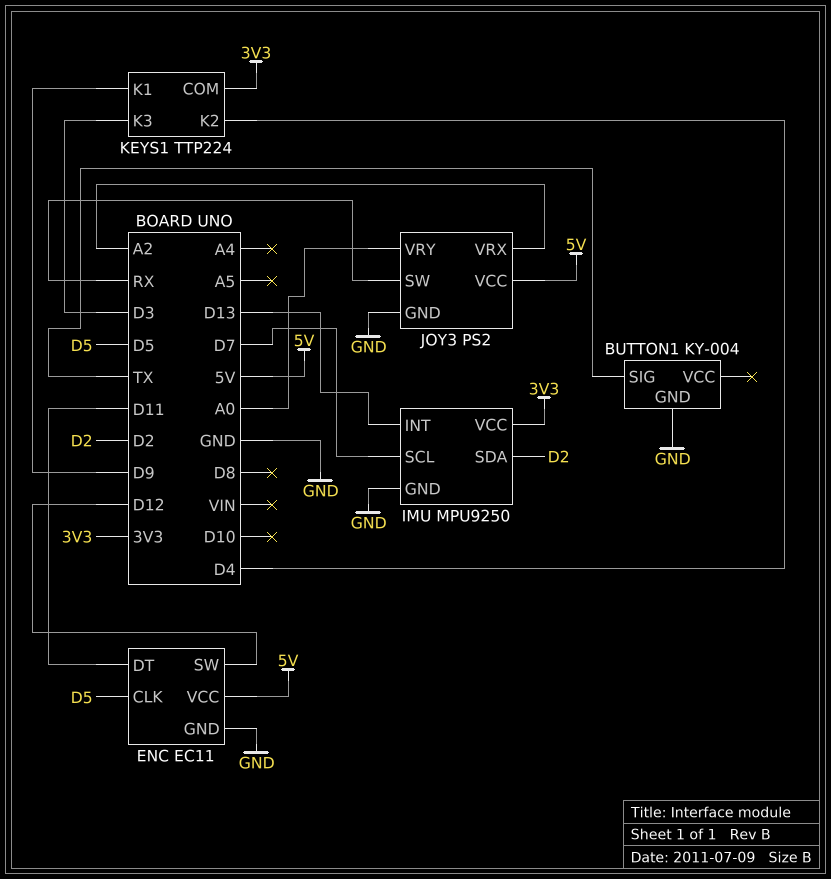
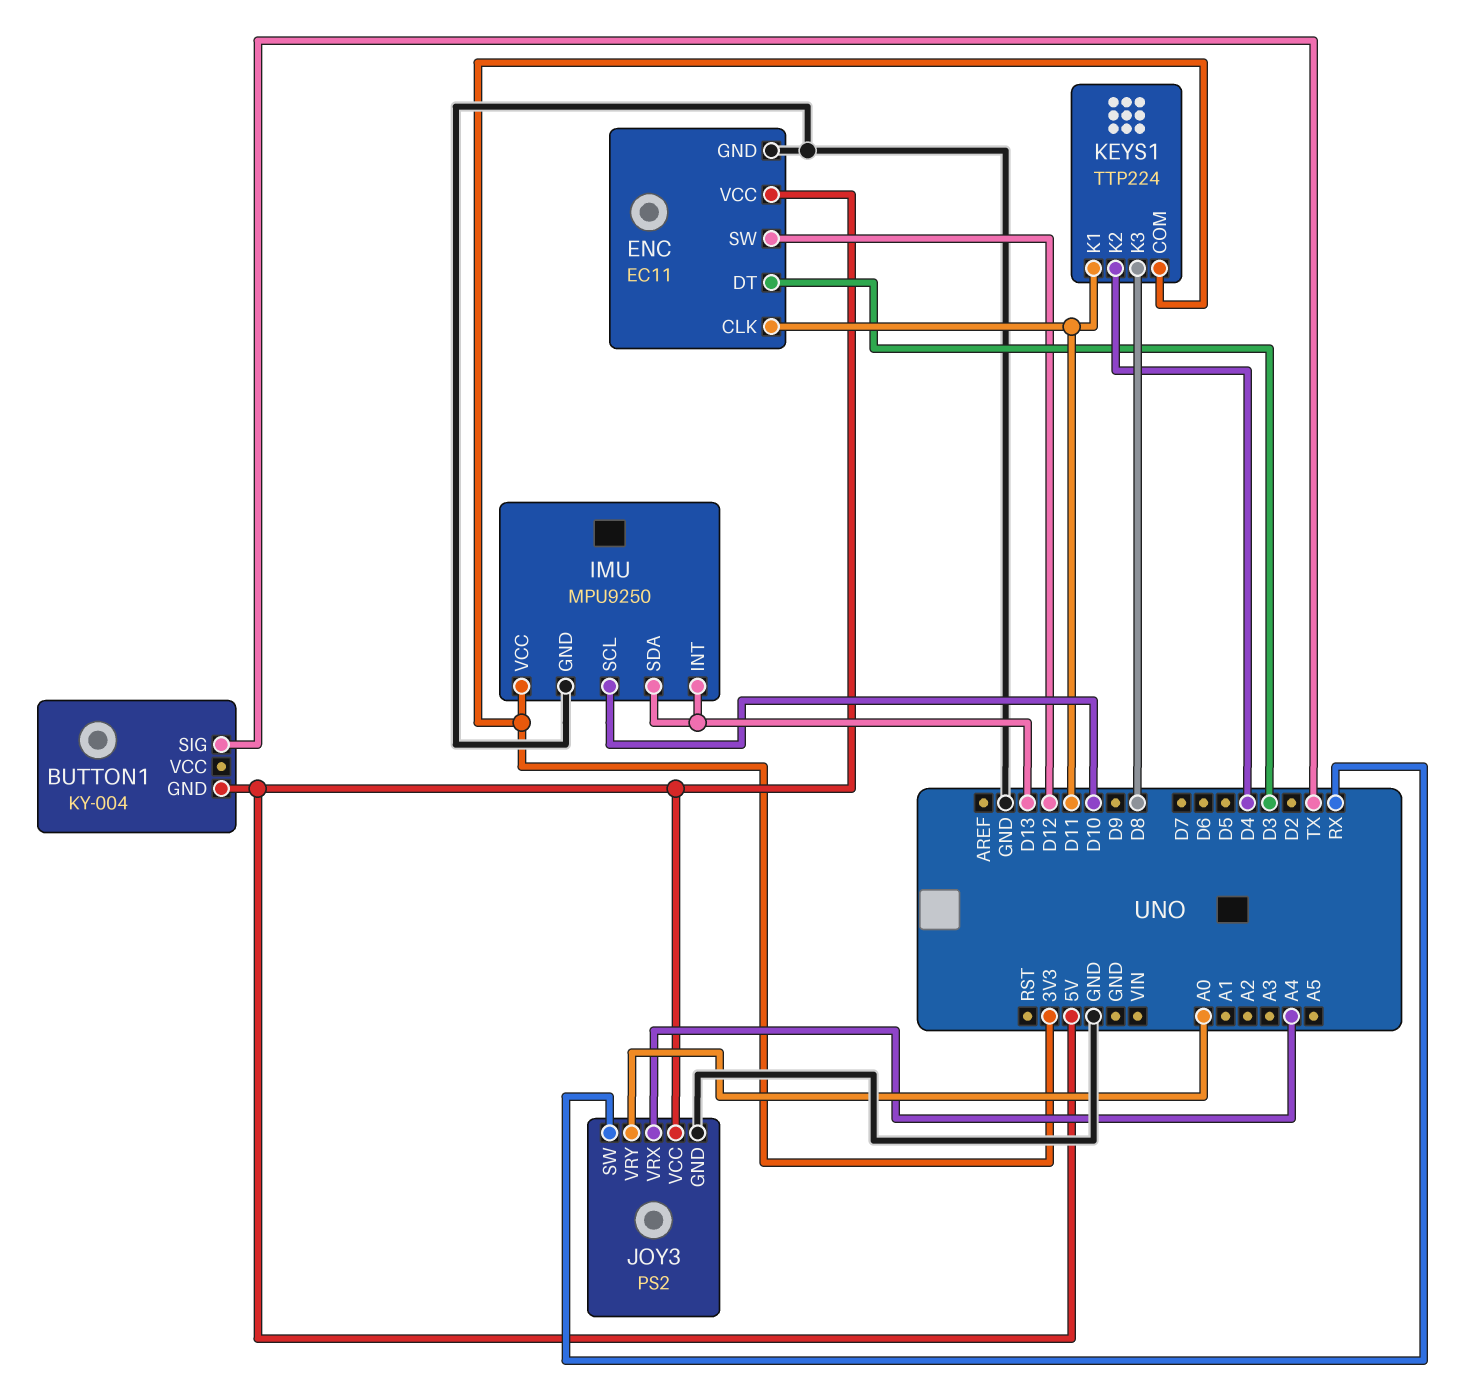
BUTTON1 pin GND: GND -> 5V
ENC pin CLK: D5 -> D11
ENC pin DT: D11 -> D3
IMU pin SCL: D7 -> D10
IMU pin SDA: D2 -> D13
JOY3 pin VRX: A2 -> A4
KEYS1 pin K1: D9 -> D11
KEYS1 pin K3: D3 -> D8

